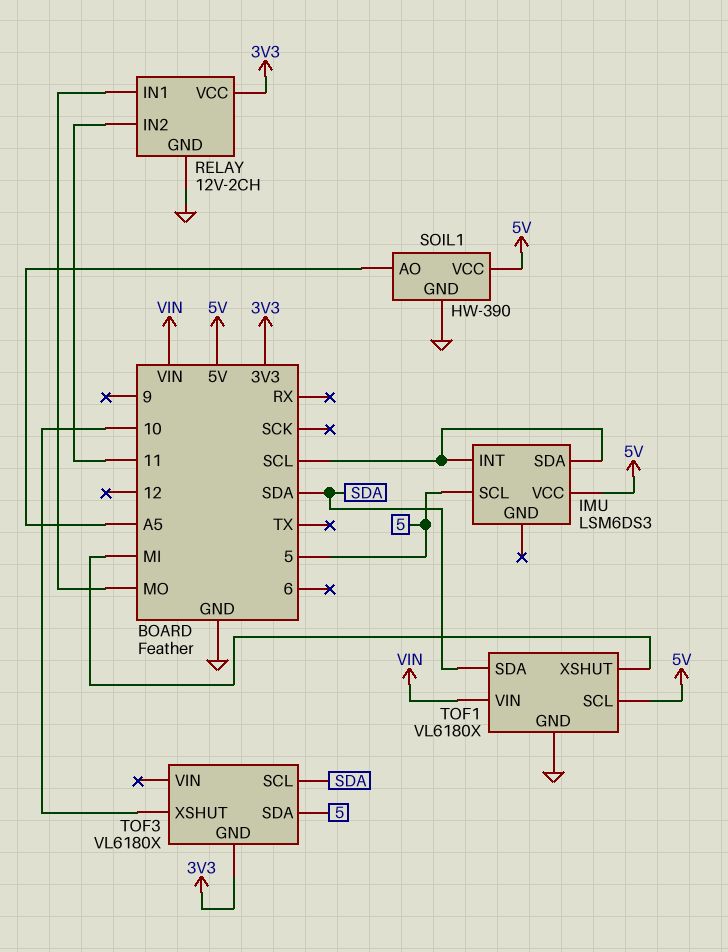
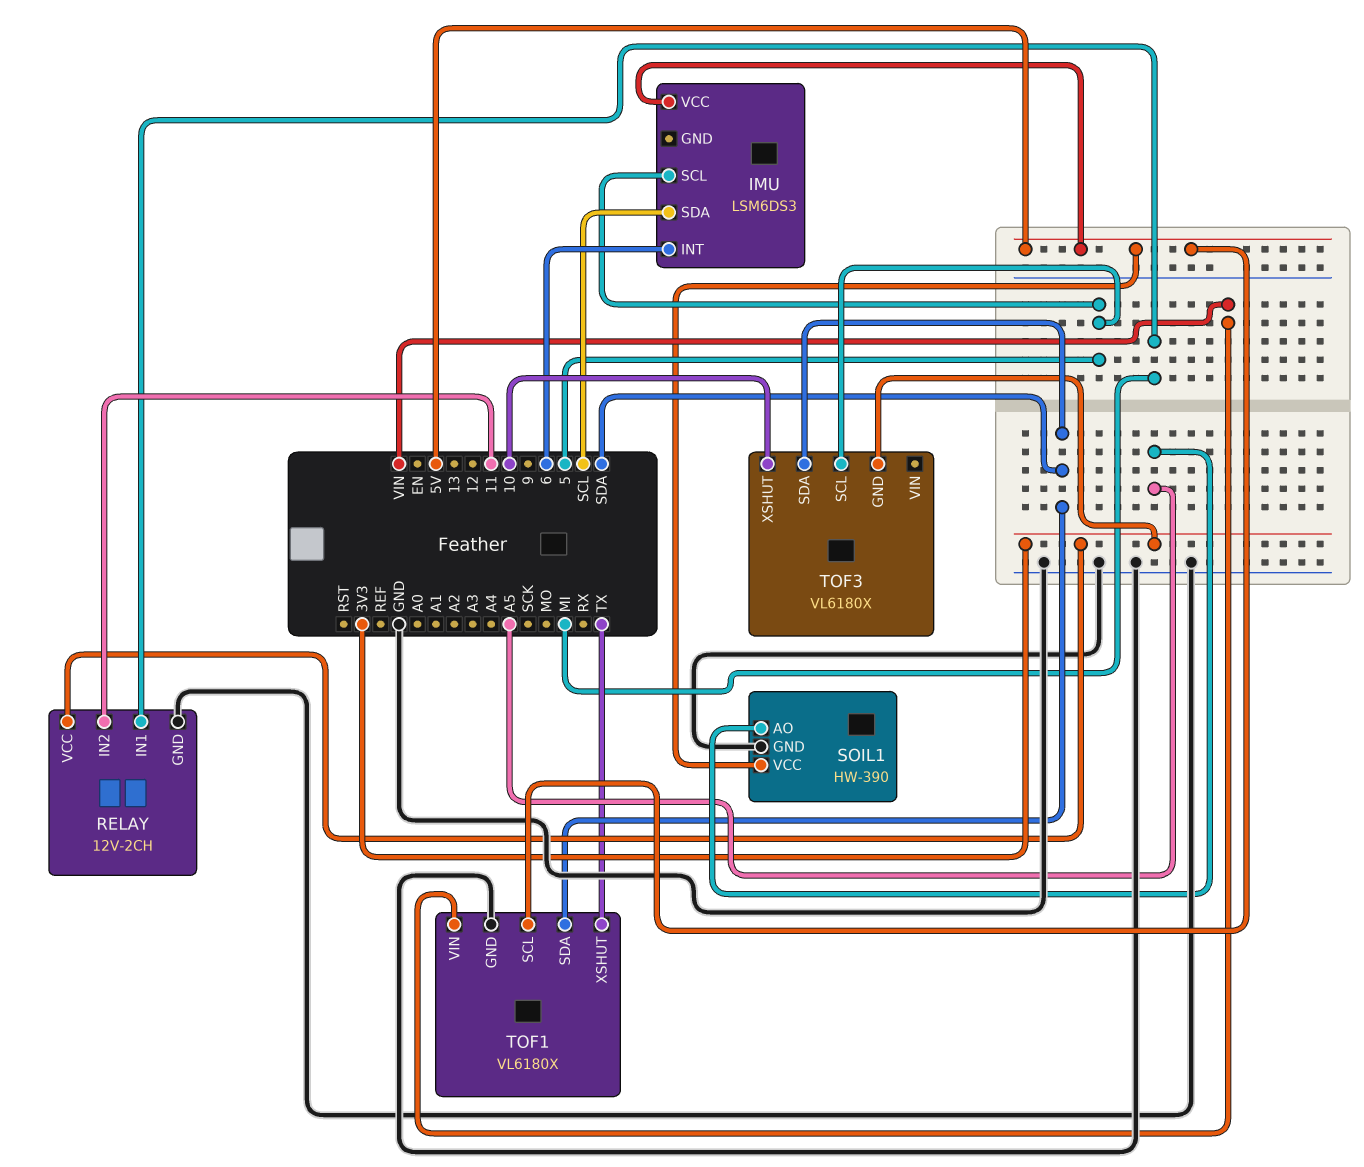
IMU pin INT: SCL -> 6
RELAY pin IN1: MO -> MI
TOF1 pin XSHUT: MI -> TX
TOF3 pin SCL: SDA -> 5
TOF3 pin SDA: 5 -> SDA

